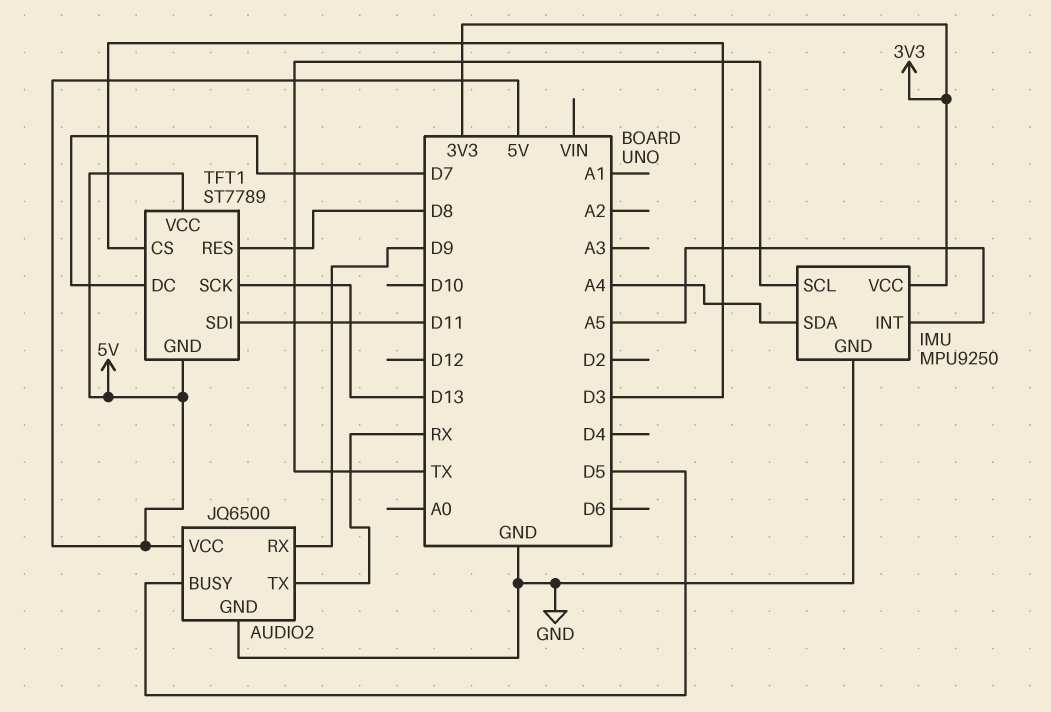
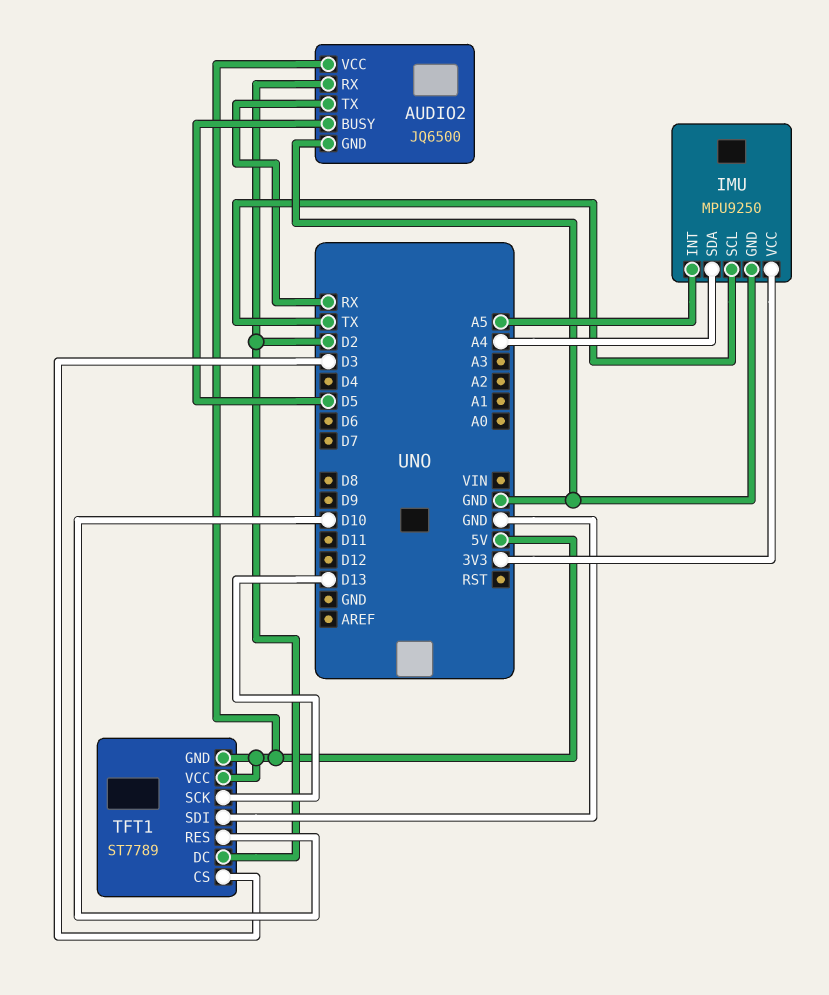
AUDIO2 pin RX: D9 -> D2
TFT1 pin DC: D7 -> D2
TFT1 pin RES: D8 -> D10
TFT1 pin SDI: D11 -> GND

